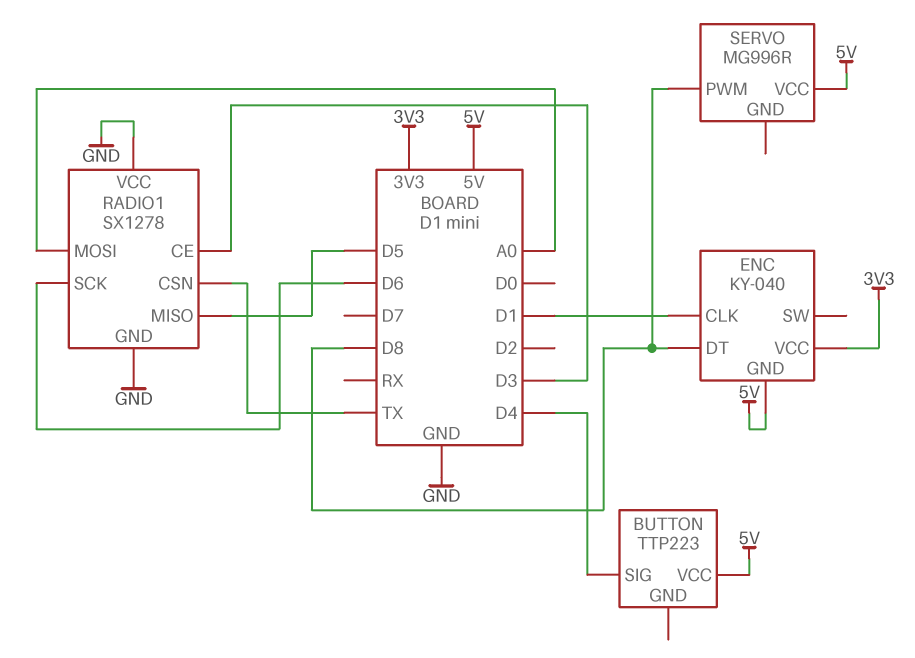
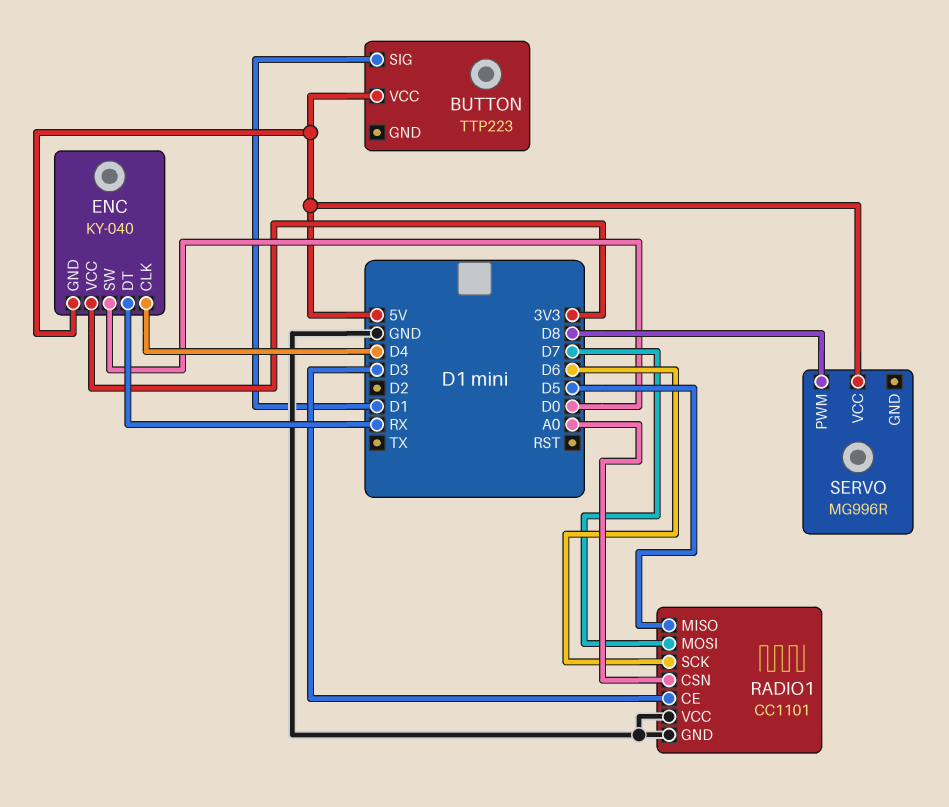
BUTTON pin SIG: D4 -> D1
ENC pin CLK: D1 -> D4
ENC pin DT: D8 -> RX
ENC pin SW: none -> D0
RADIO1: SX1278 -> CC1101
RADIO1 pin CSN: TX -> A0
RADIO1 pin MOSI: A0 -> D7

